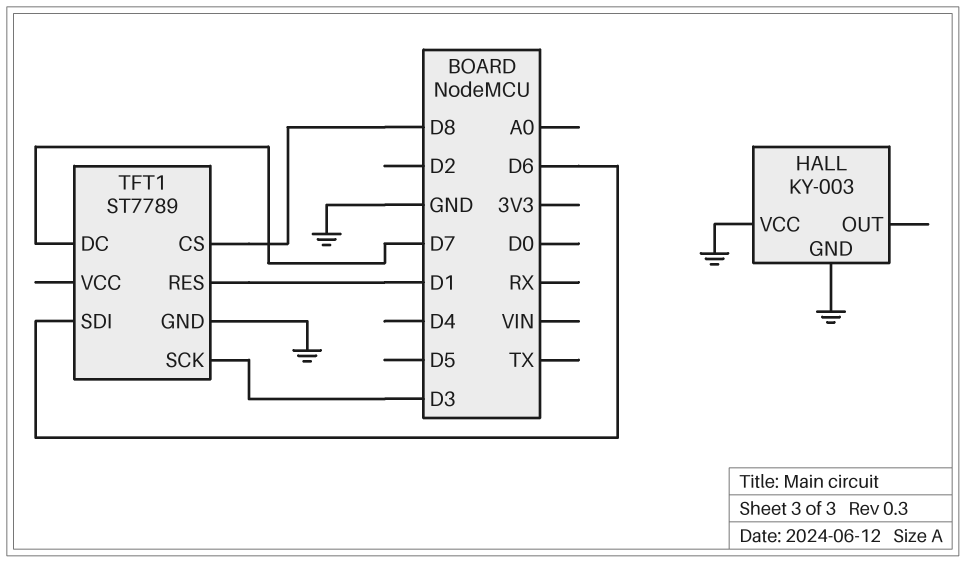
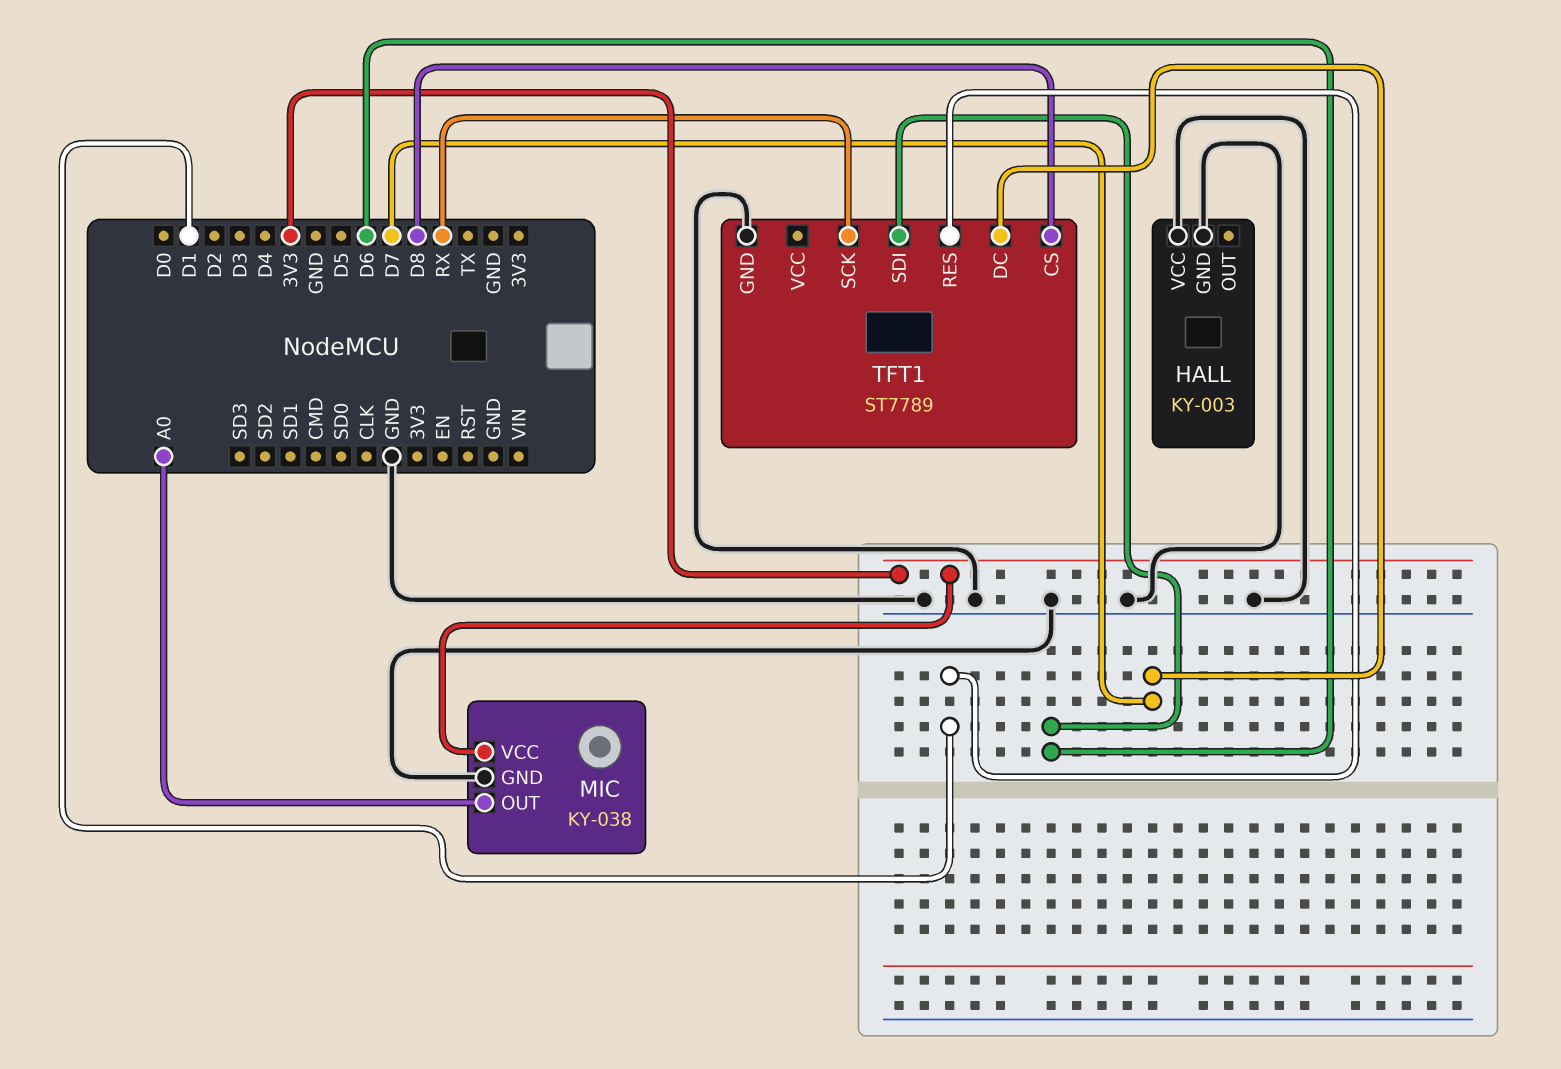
MIC: none -> KY-038
MIC pin GND: none -> GND
MIC pin OUT: none -> A0
MIC pin VCC: none -> 3V3
TFT1 pin SCK: D3 -> RX

